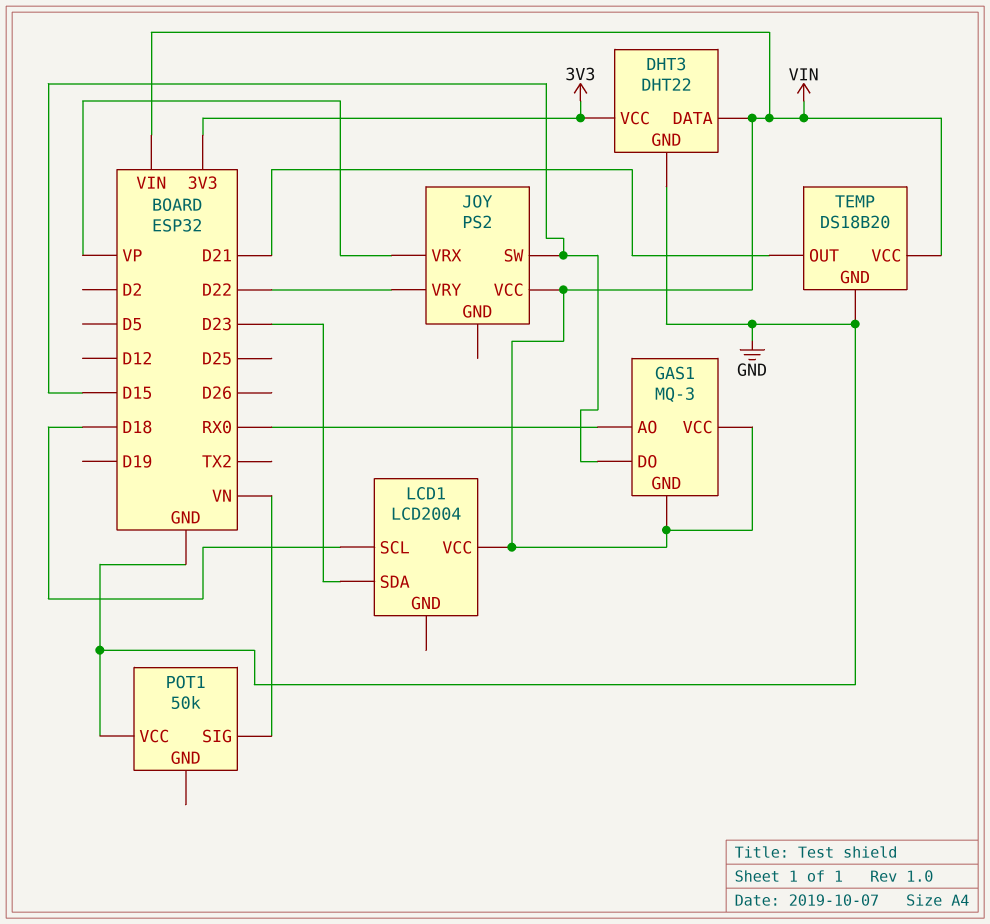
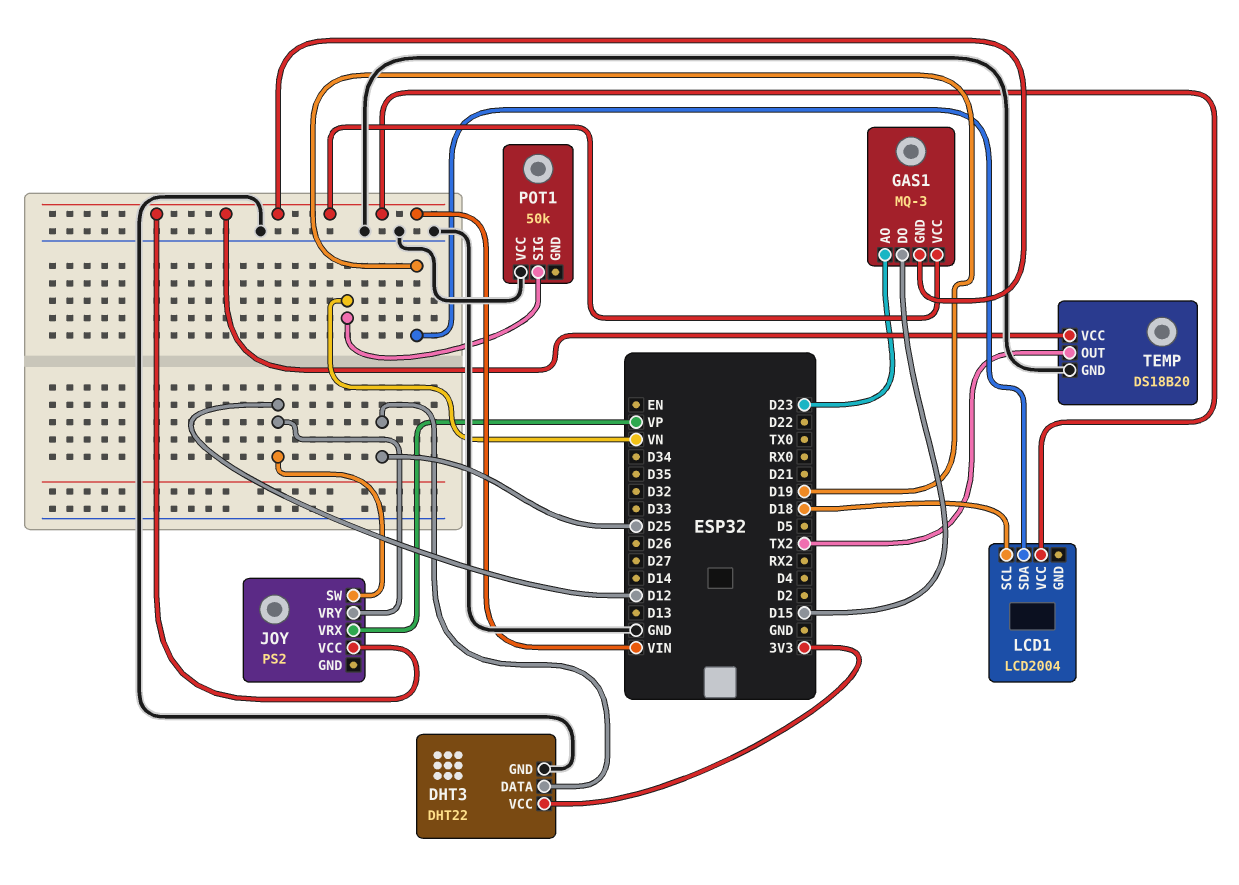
DHT3 pin DATA: VIN -> D25
GAS1 pin AO: RX0 -> D23
JOY pin SW: D15 -> D12
JOY pin VRY: D22 -> D12
LCD1 pin SDA: D23 -> D19
TEMP pin OUT: D21 -> TX2

